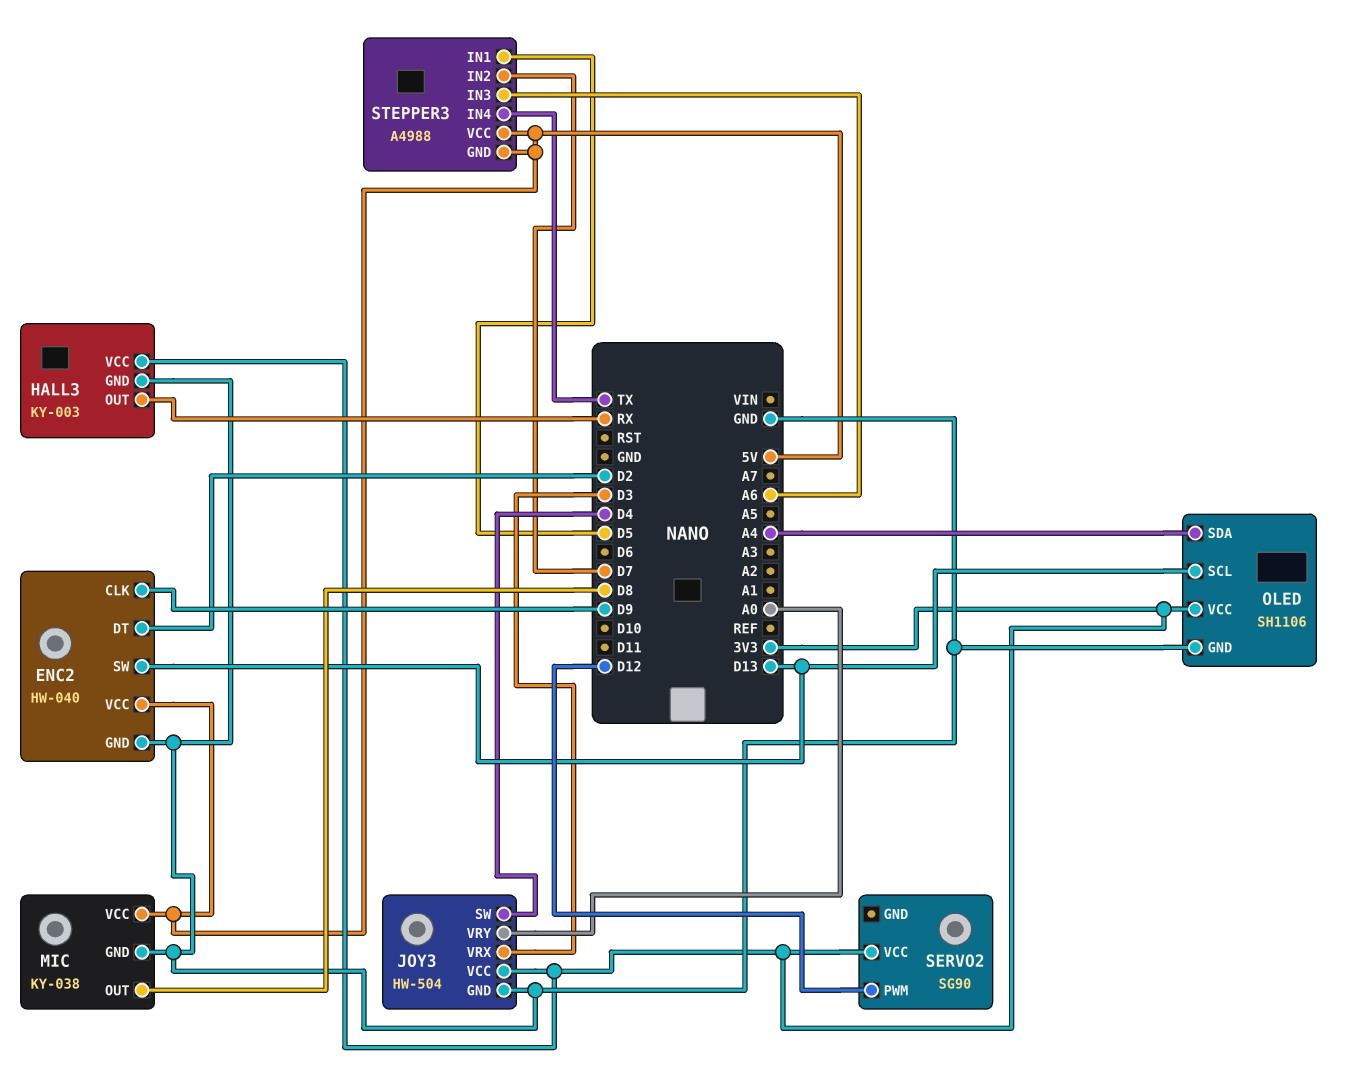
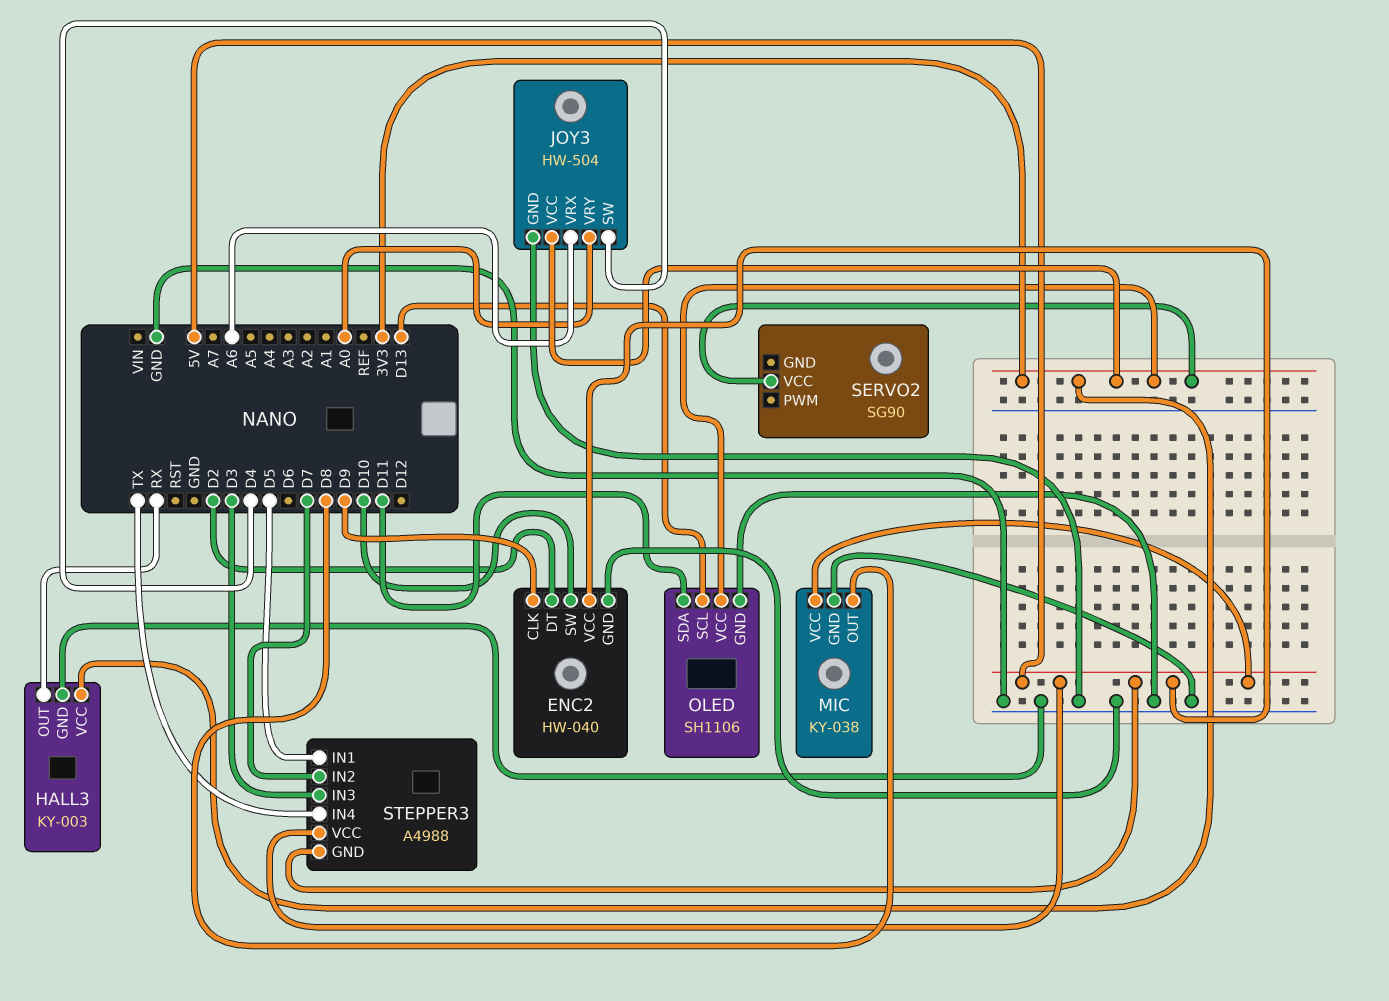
ENC2 pin SW: D13 -> D10
JOY3 pin VRX: D3 -> A6
OLED pin SDA: A4 -> D11
SERVO2 pin PWM: D12 -> none
STEPPER3 pin IN3: A6 -> D3

